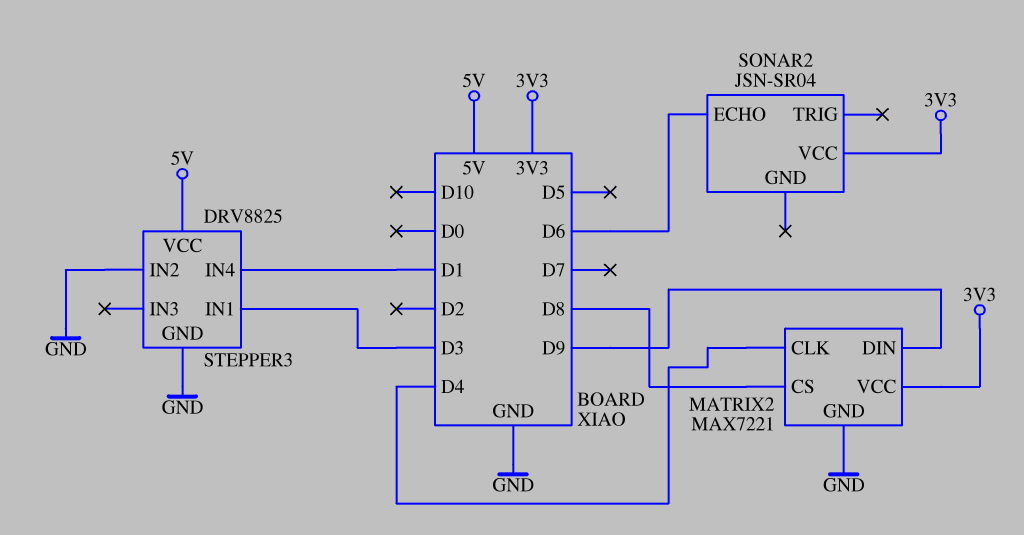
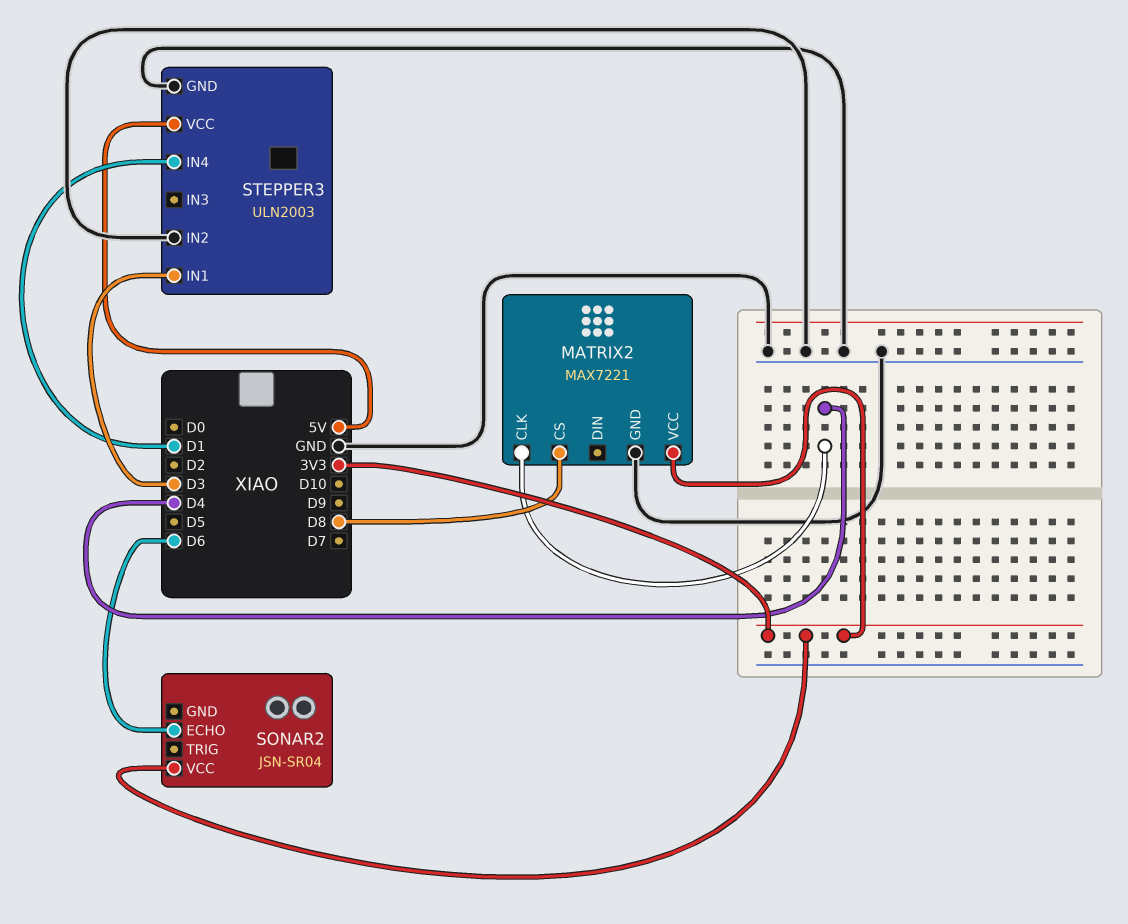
MATRIX2 pin DIN: D9 -> none
STEPPER3: DRV8825 -> ULN2003

